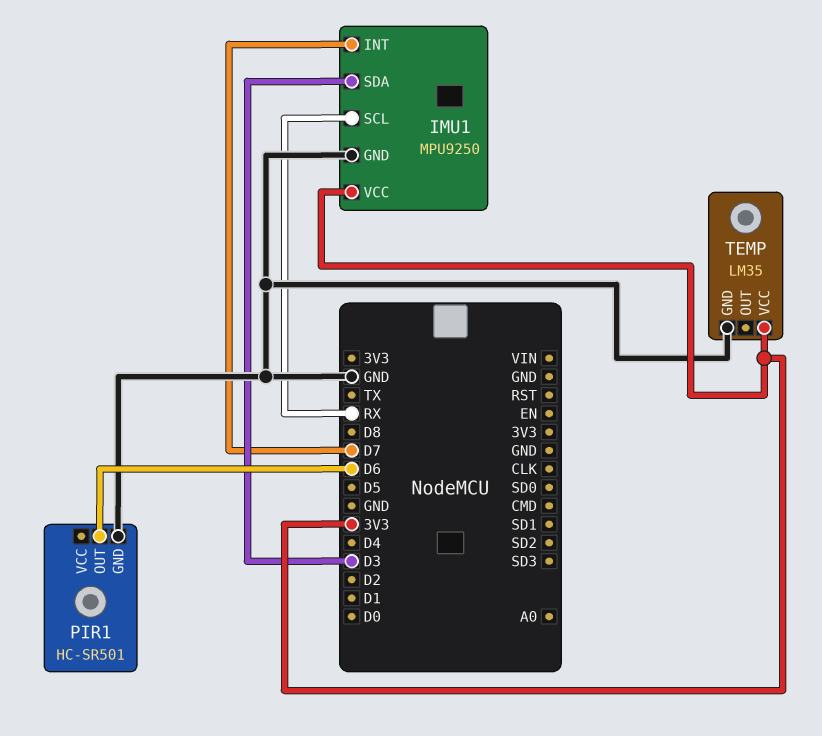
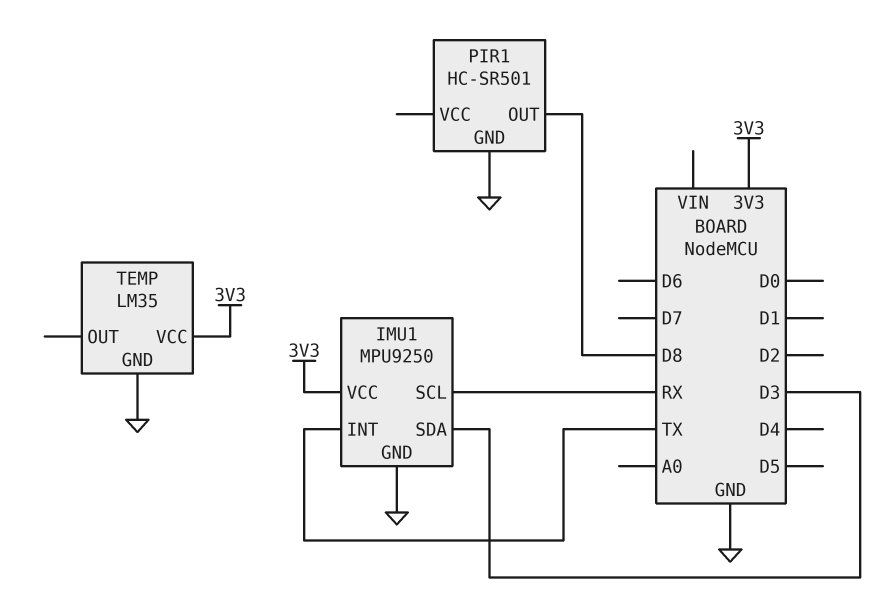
IMU1 pin INT: D7 -> TX
PIR1 pin OUT: D6 -> D8

